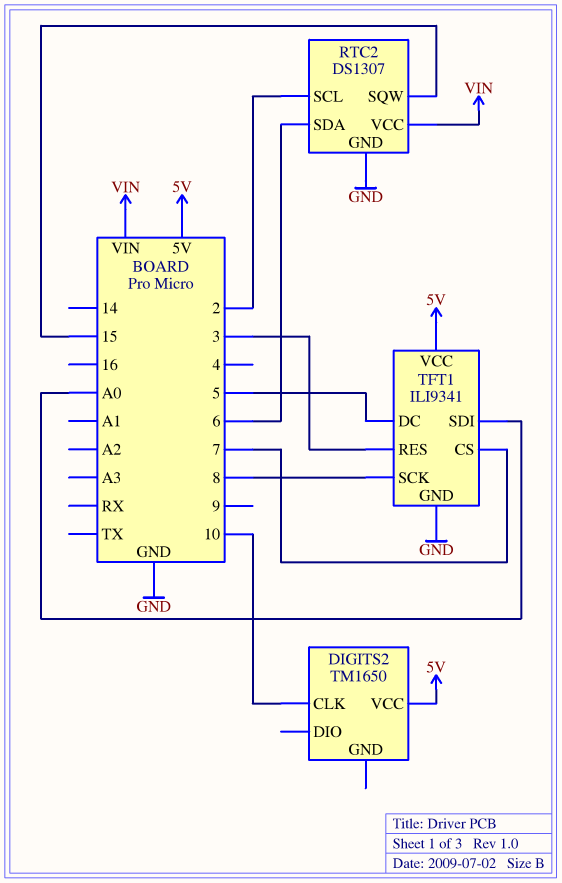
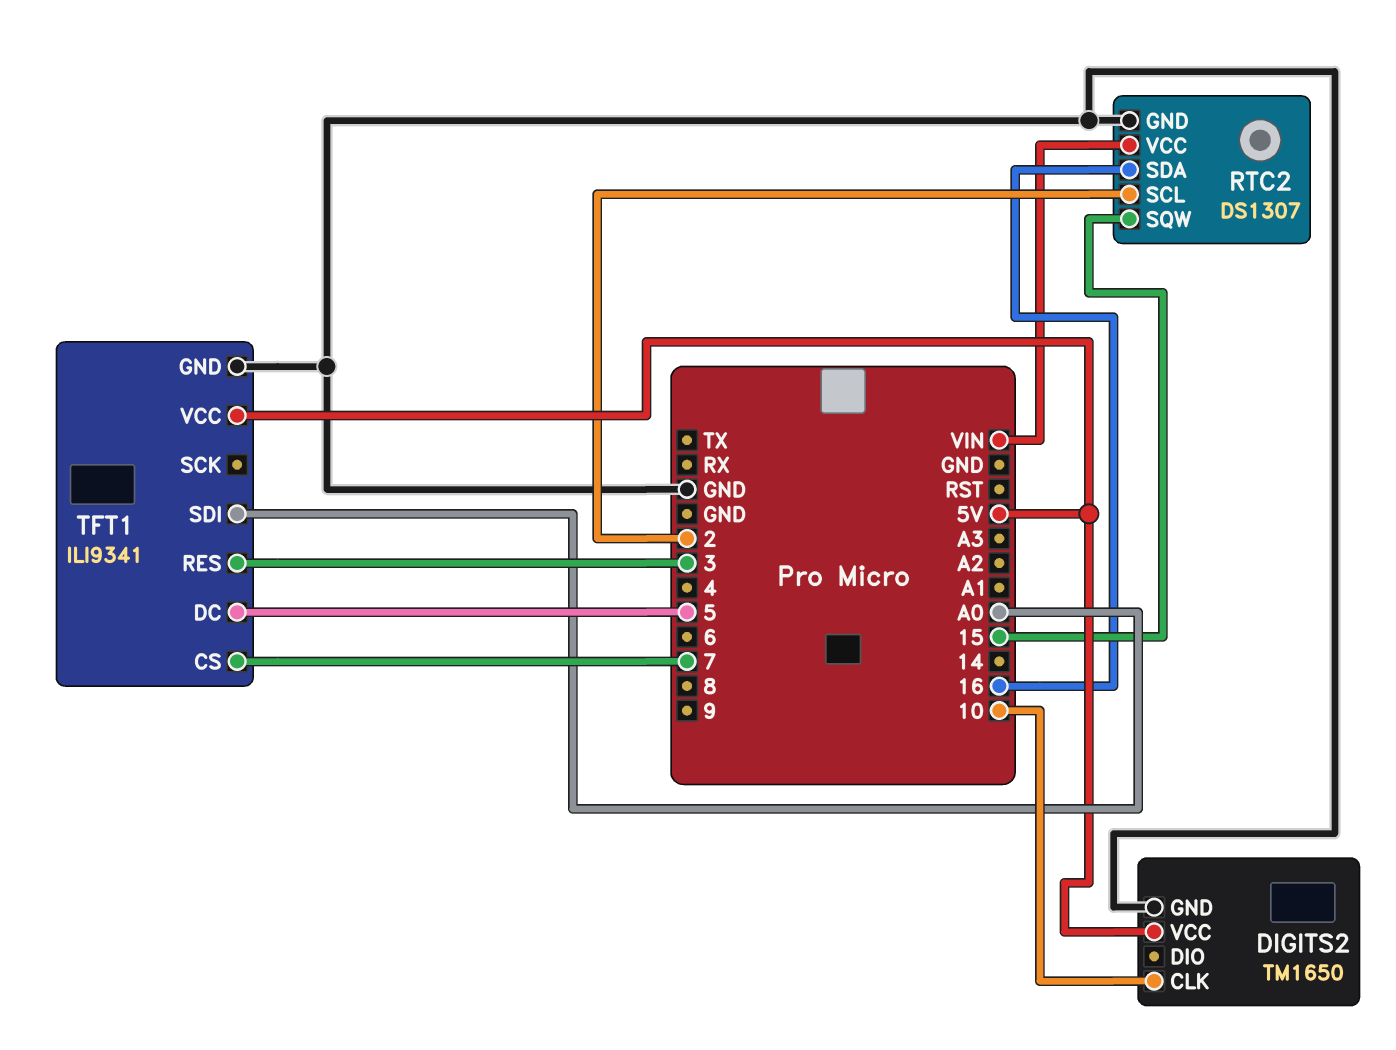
DIGITS2 pin GND: none -> GND
RTC2 pin SDA: 6 -> 16
TFT1 pin SCK: 8 -> none

